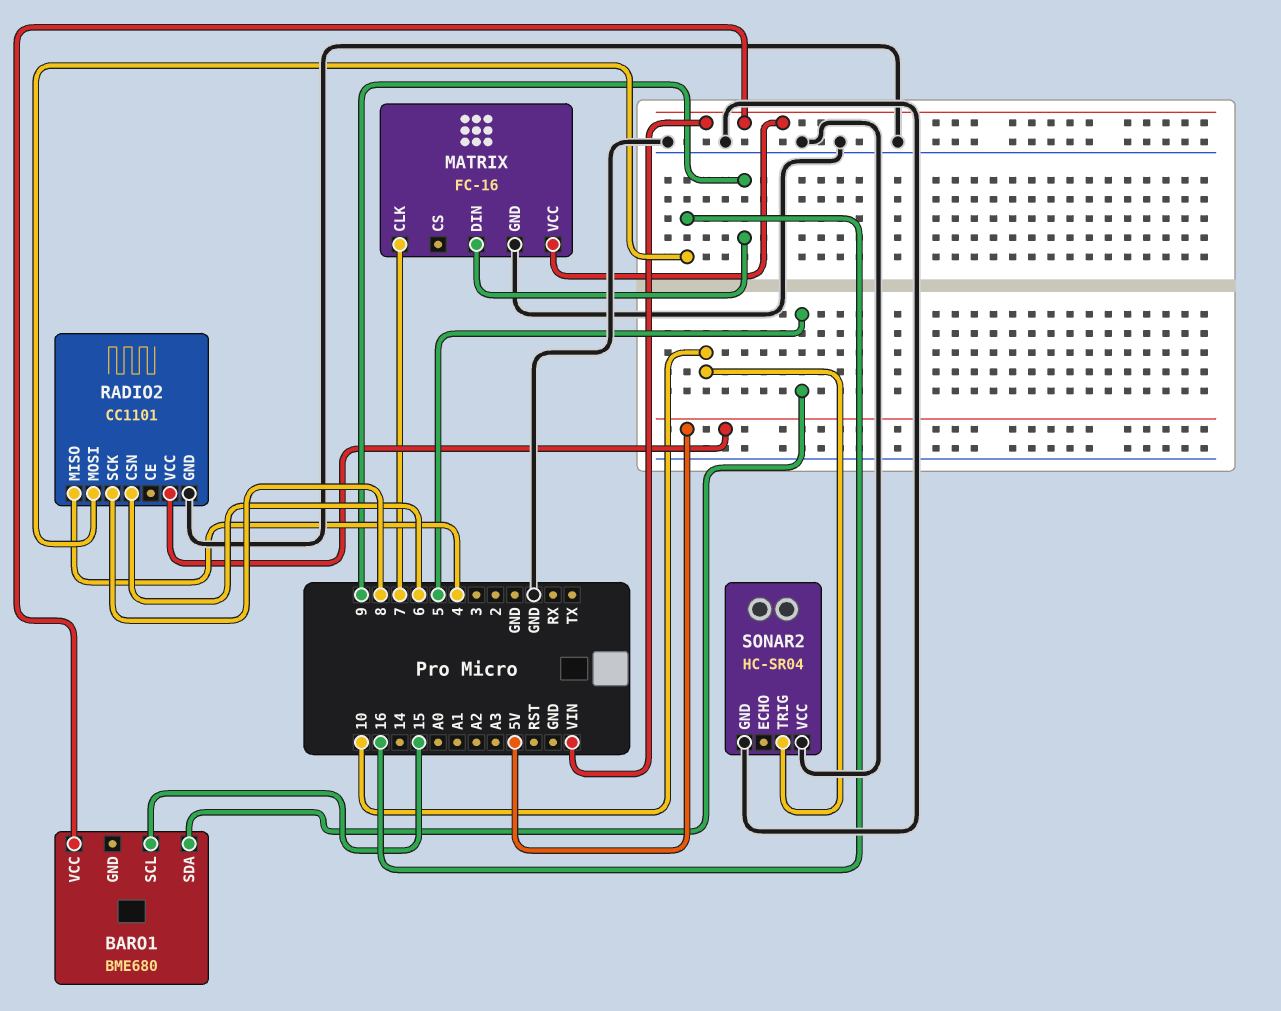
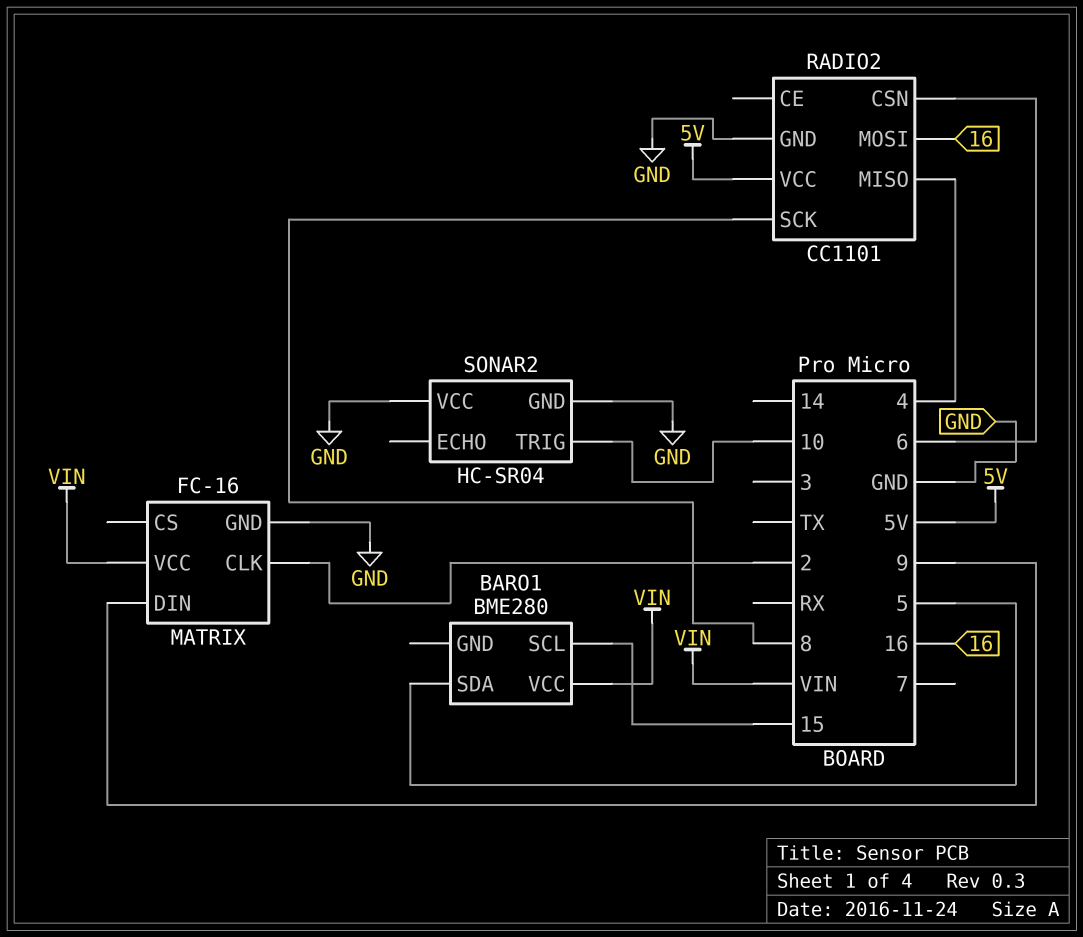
BARO1: BME680 -> BME280
MATRIX pin CLK: 7 -> 2

